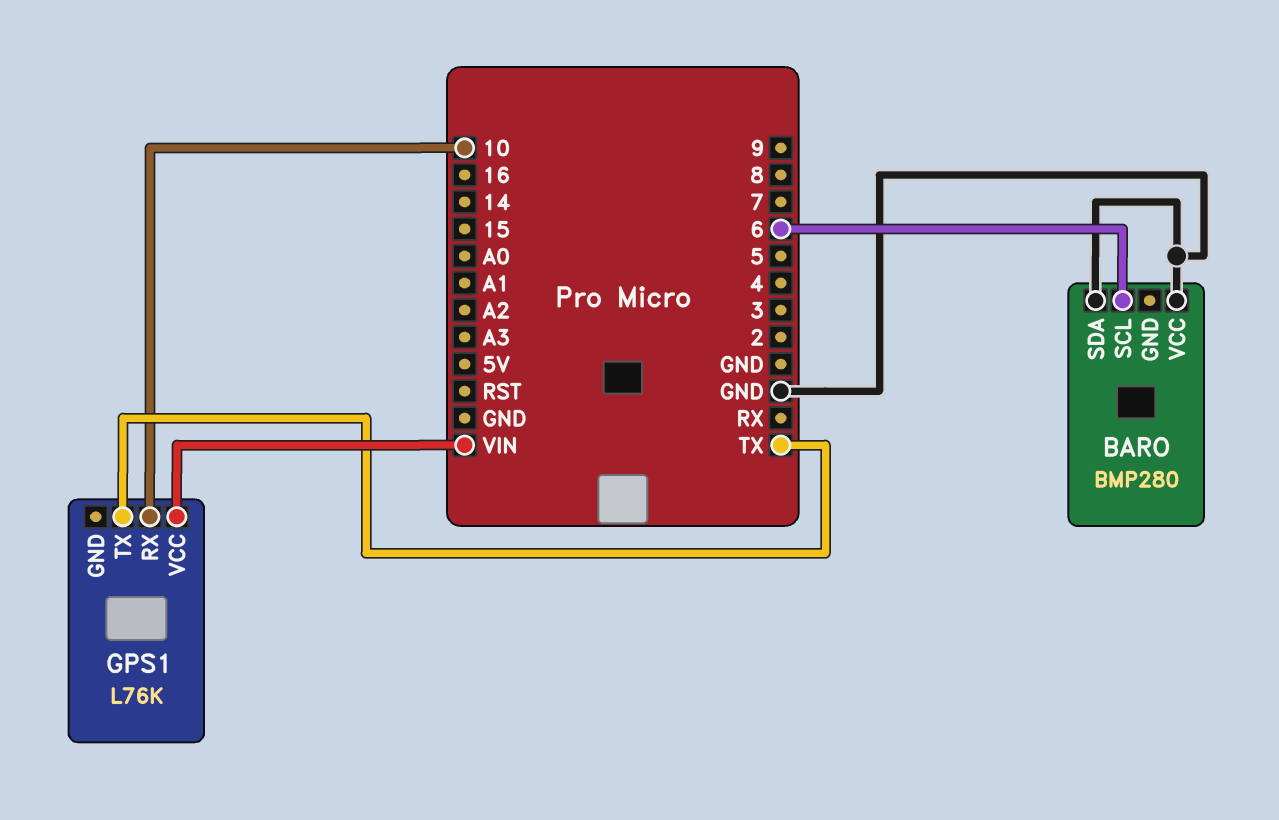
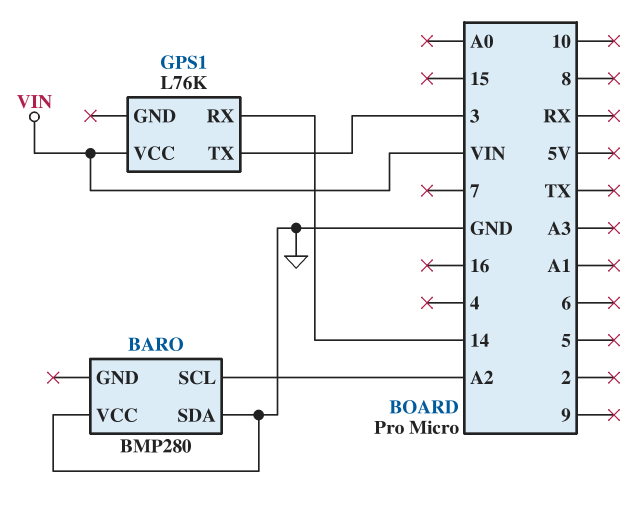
BARO pin SCL: 6 -> A2
GPS1 pin RX: 10 -> 14
GPS1 pin TX: TX -> 3

